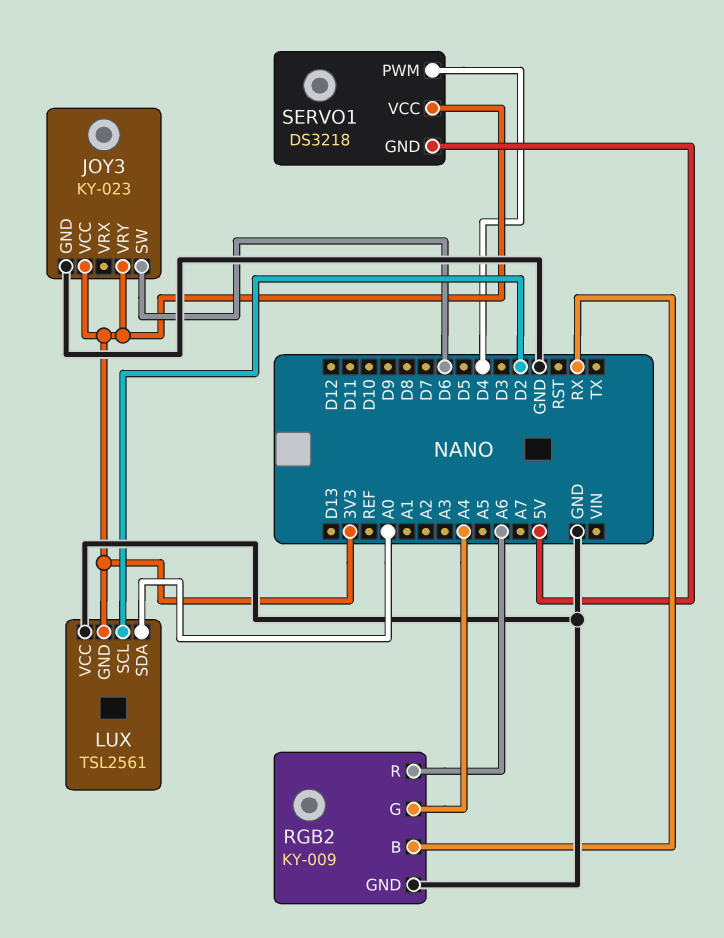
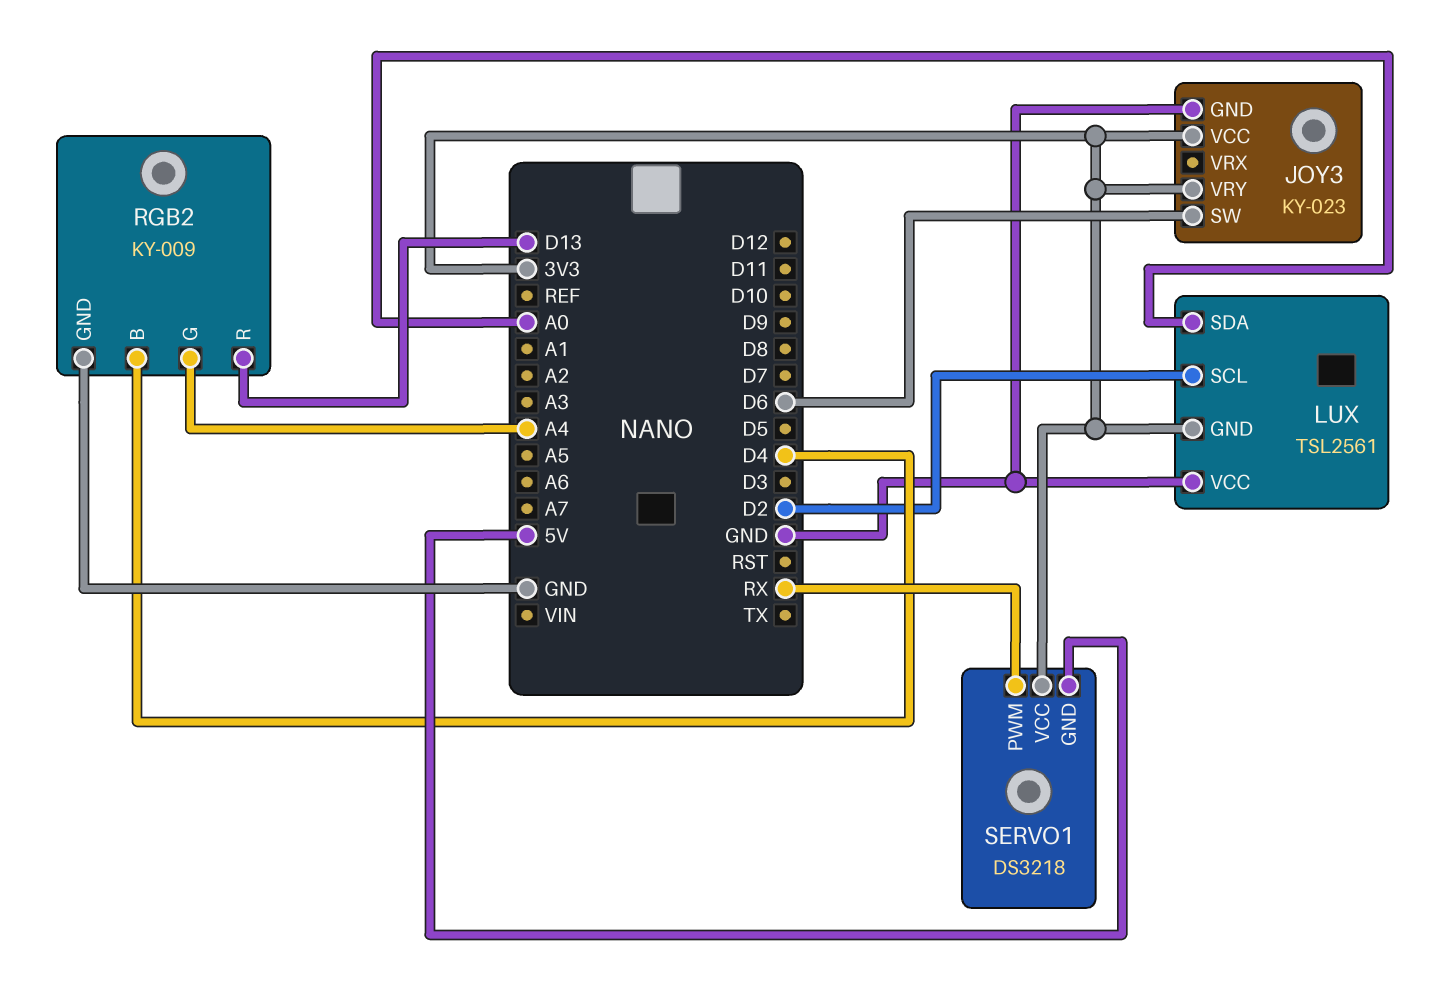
RGB2 pin B: RX -> D4
RGB2 pin R: A6 -> D13
SERVO1 pin PWM: D4 -> RX

